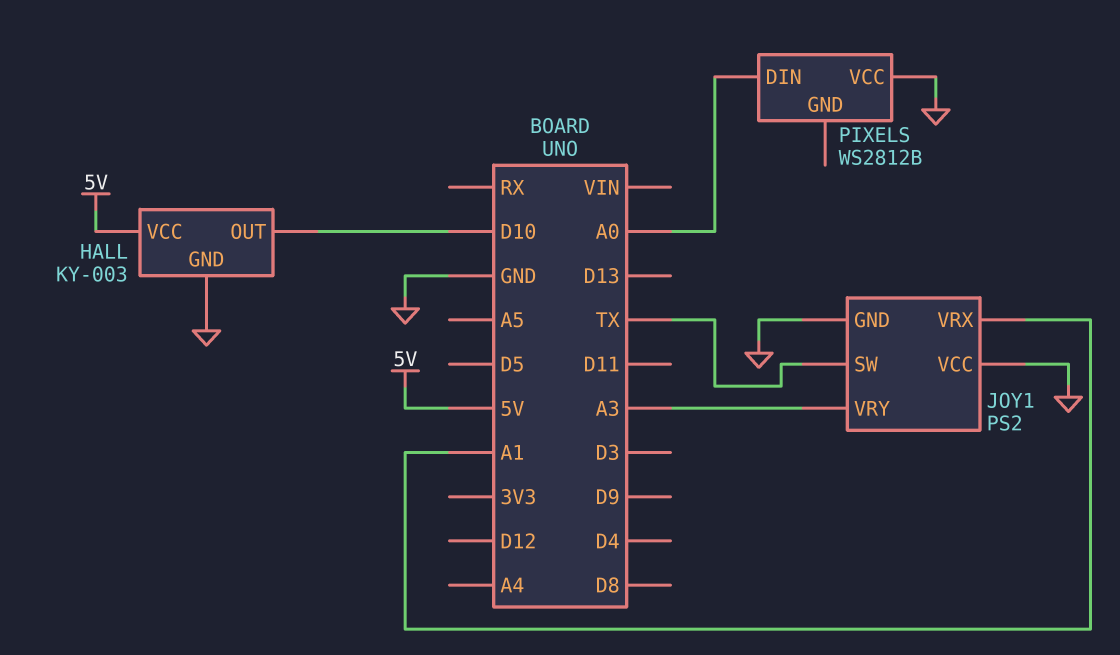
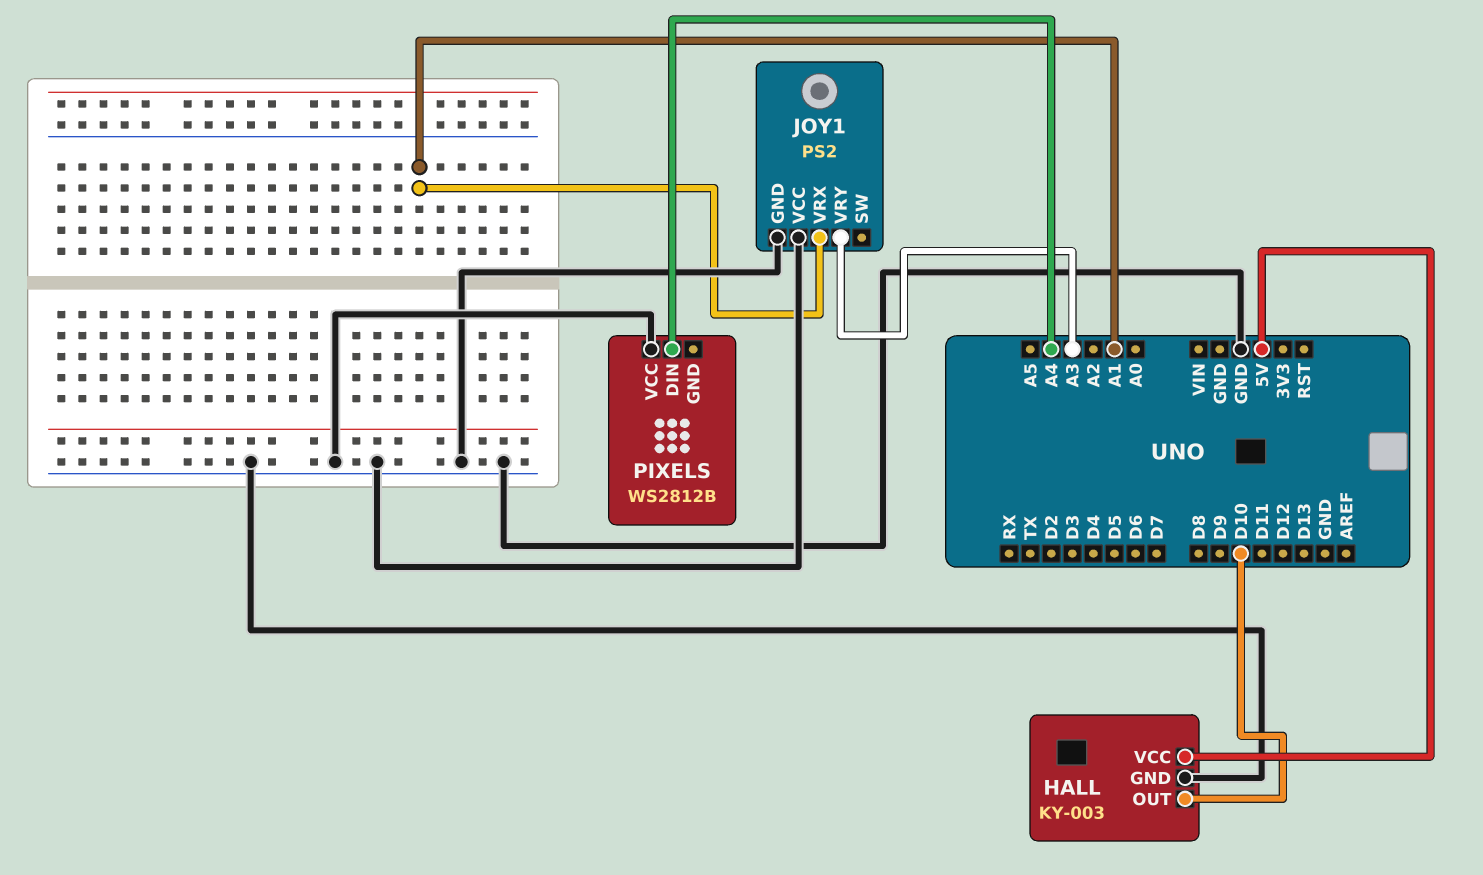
JOY1 pin SW: TX -> none
PIXELS pin DIN: A0 -> A4

